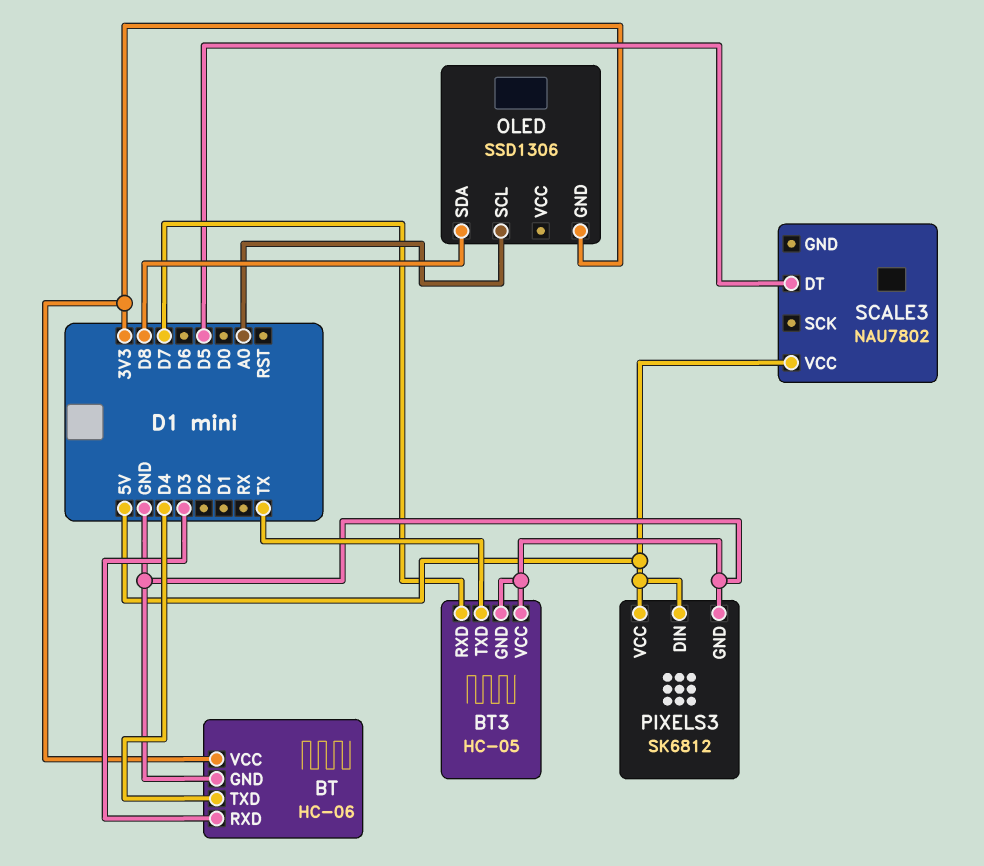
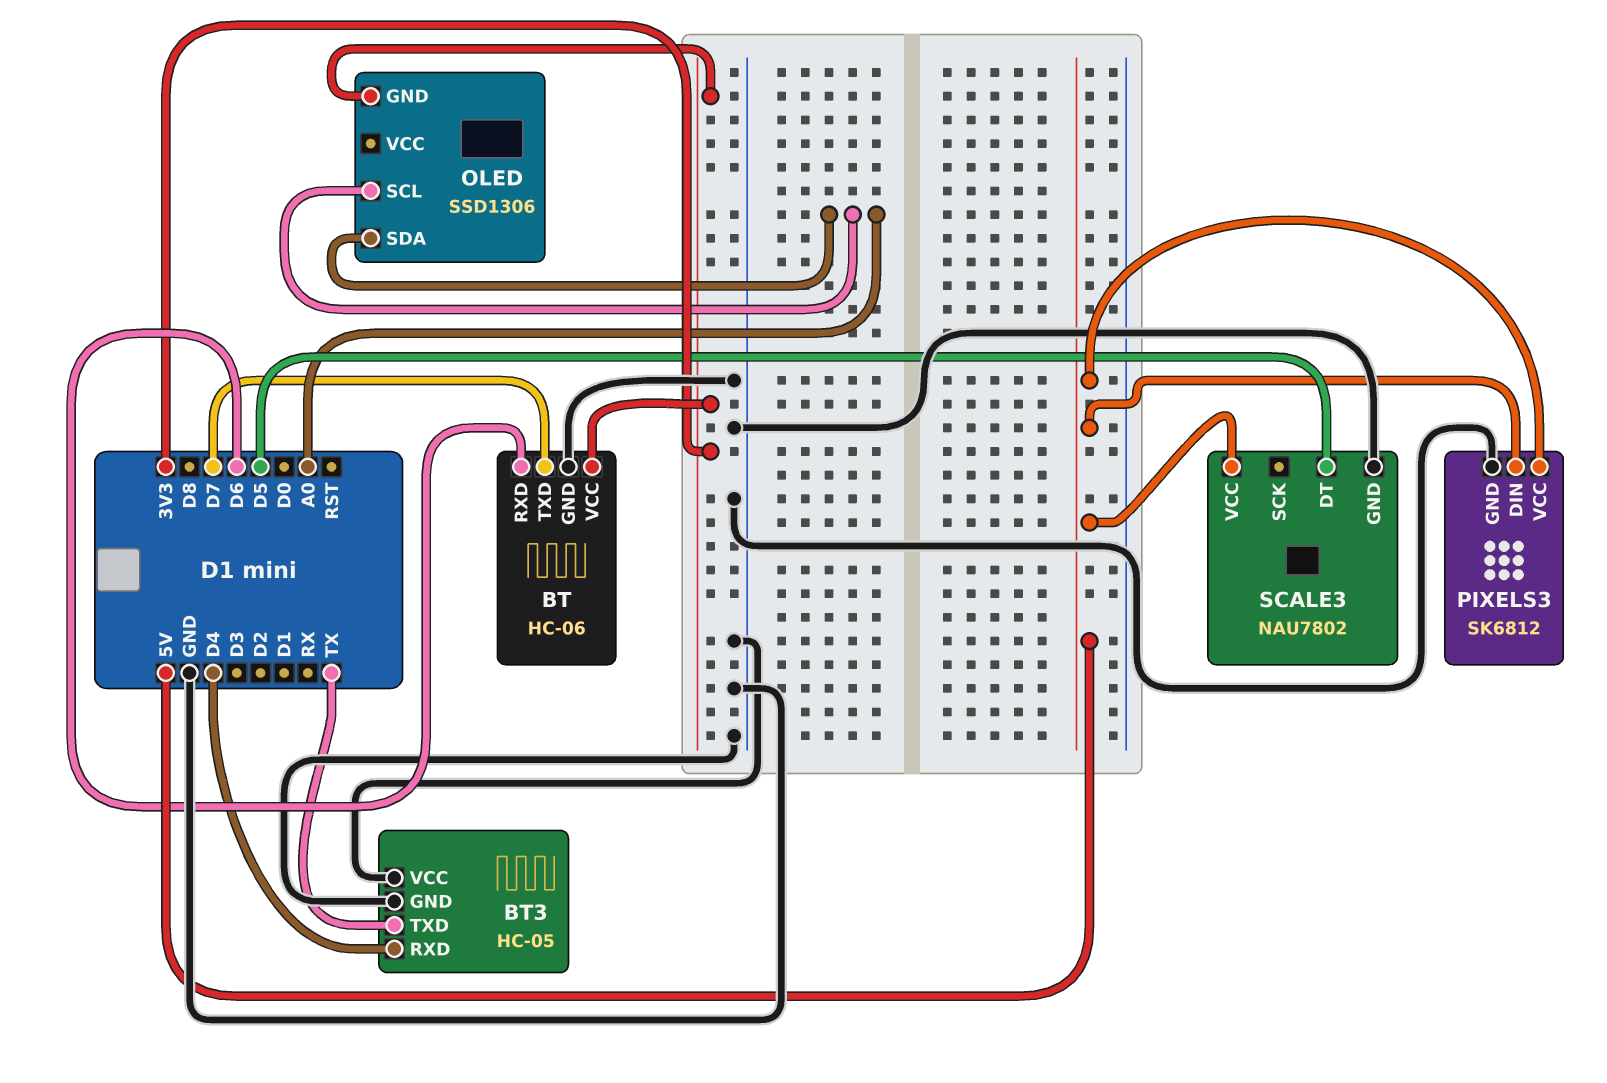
BT pin RXD: D3 -> D6
BT pin TXD: D4 -> D7
BT3 pin RXD: D7 -> D4
OLED pin SDA: D8 -> A0
SCALE3 pin GND: none -> GND

